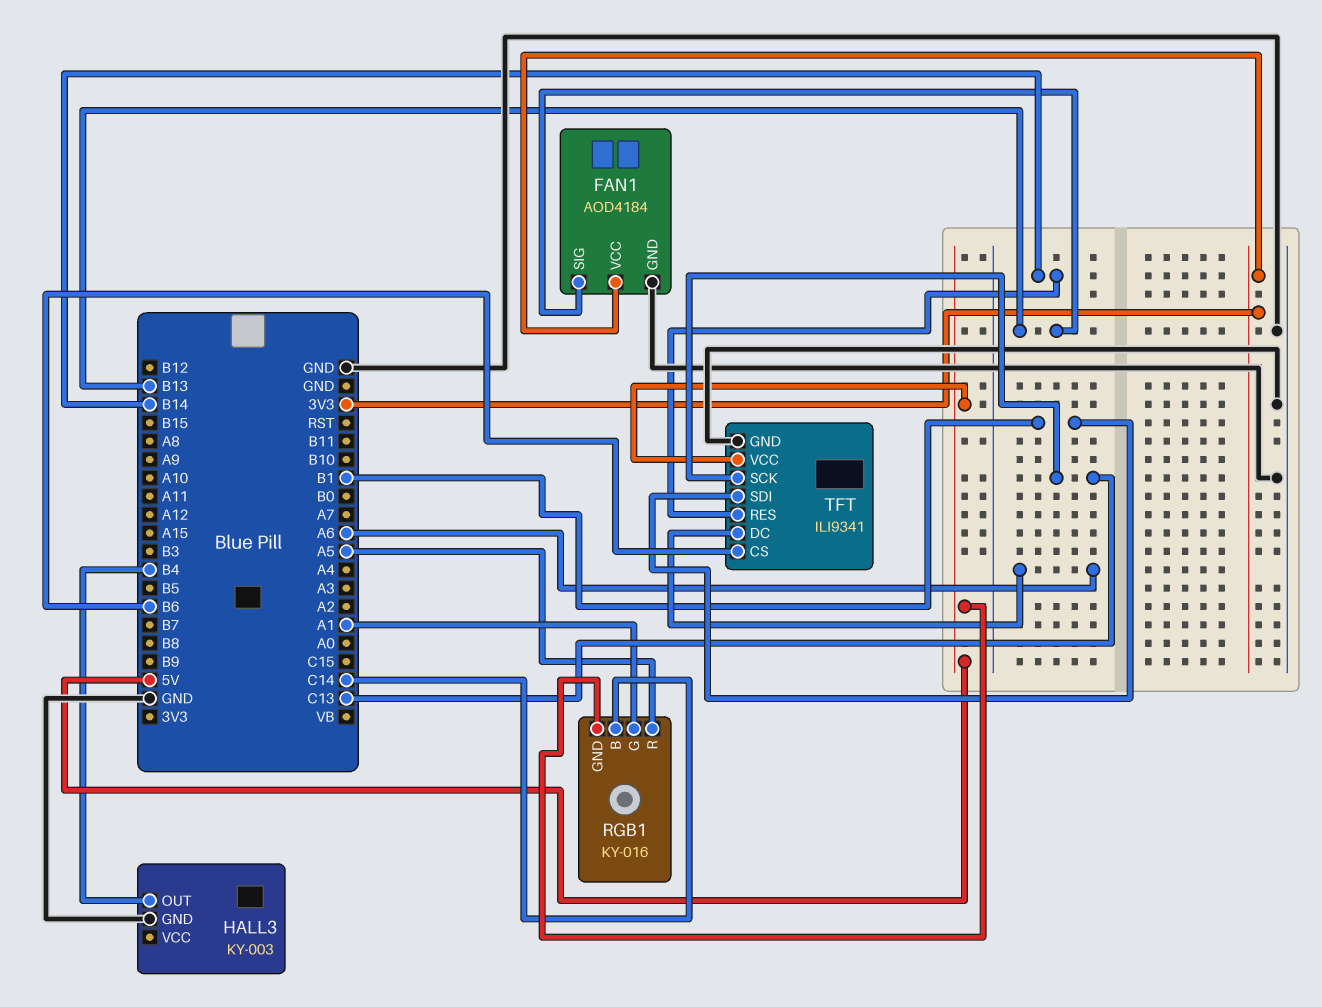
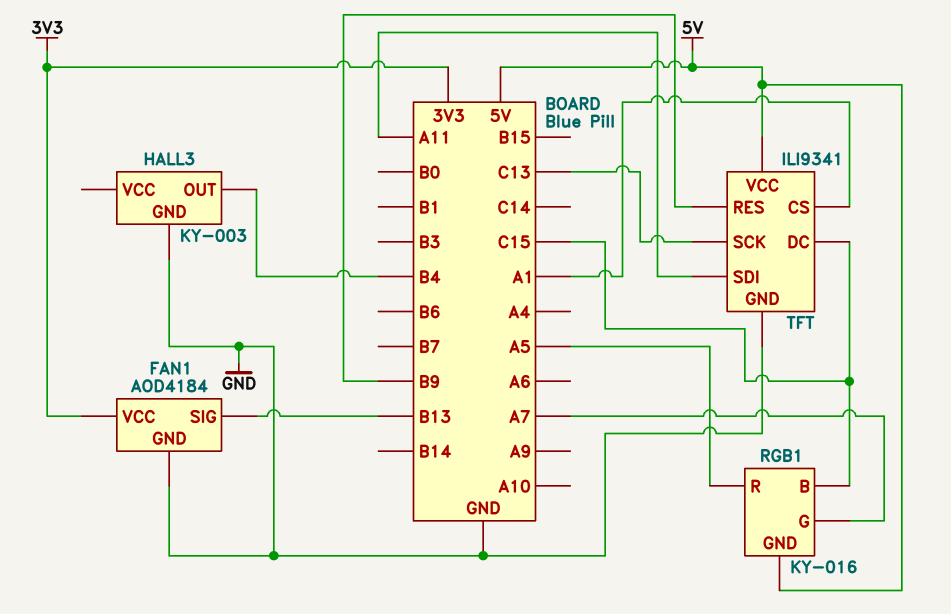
RGB1 pin B: C14 -> C15
RGB1 pin G: A1 -> A7
TFT pin CS: B6 -> A1
TFT pin DC: A6 -> C15
TFT pin RES: B14 -> B9
TFT pin SDI: B1 -> A11

